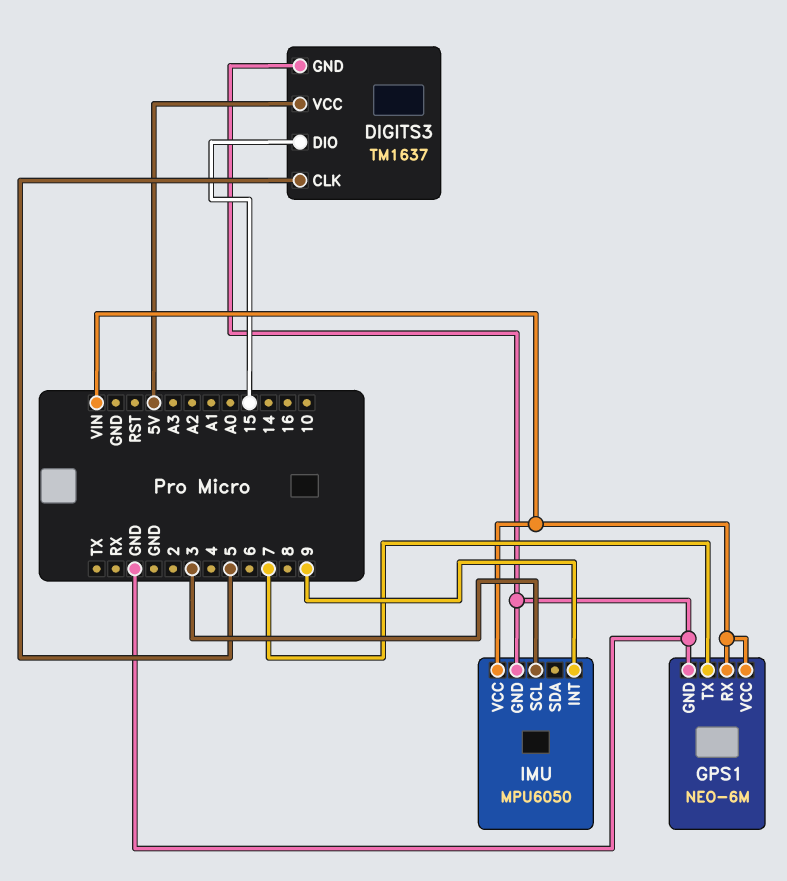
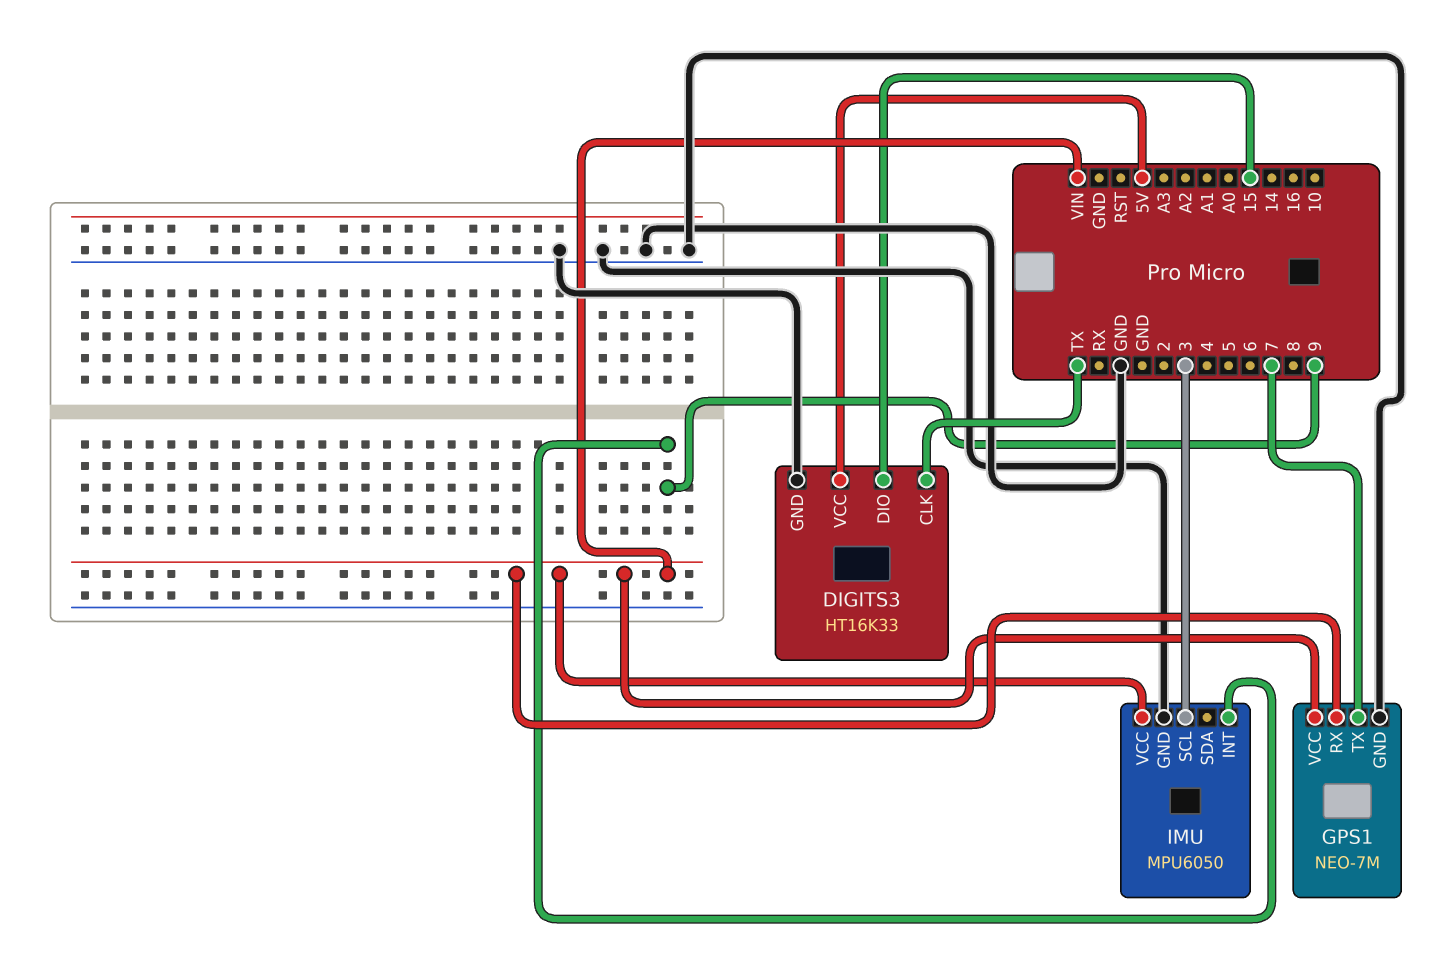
DIGITS3: TM1637 -> HT16K33
DIGITS3 pin CLK: 5 -> TX
GPS1: NEO-6M -> NEO-7M

